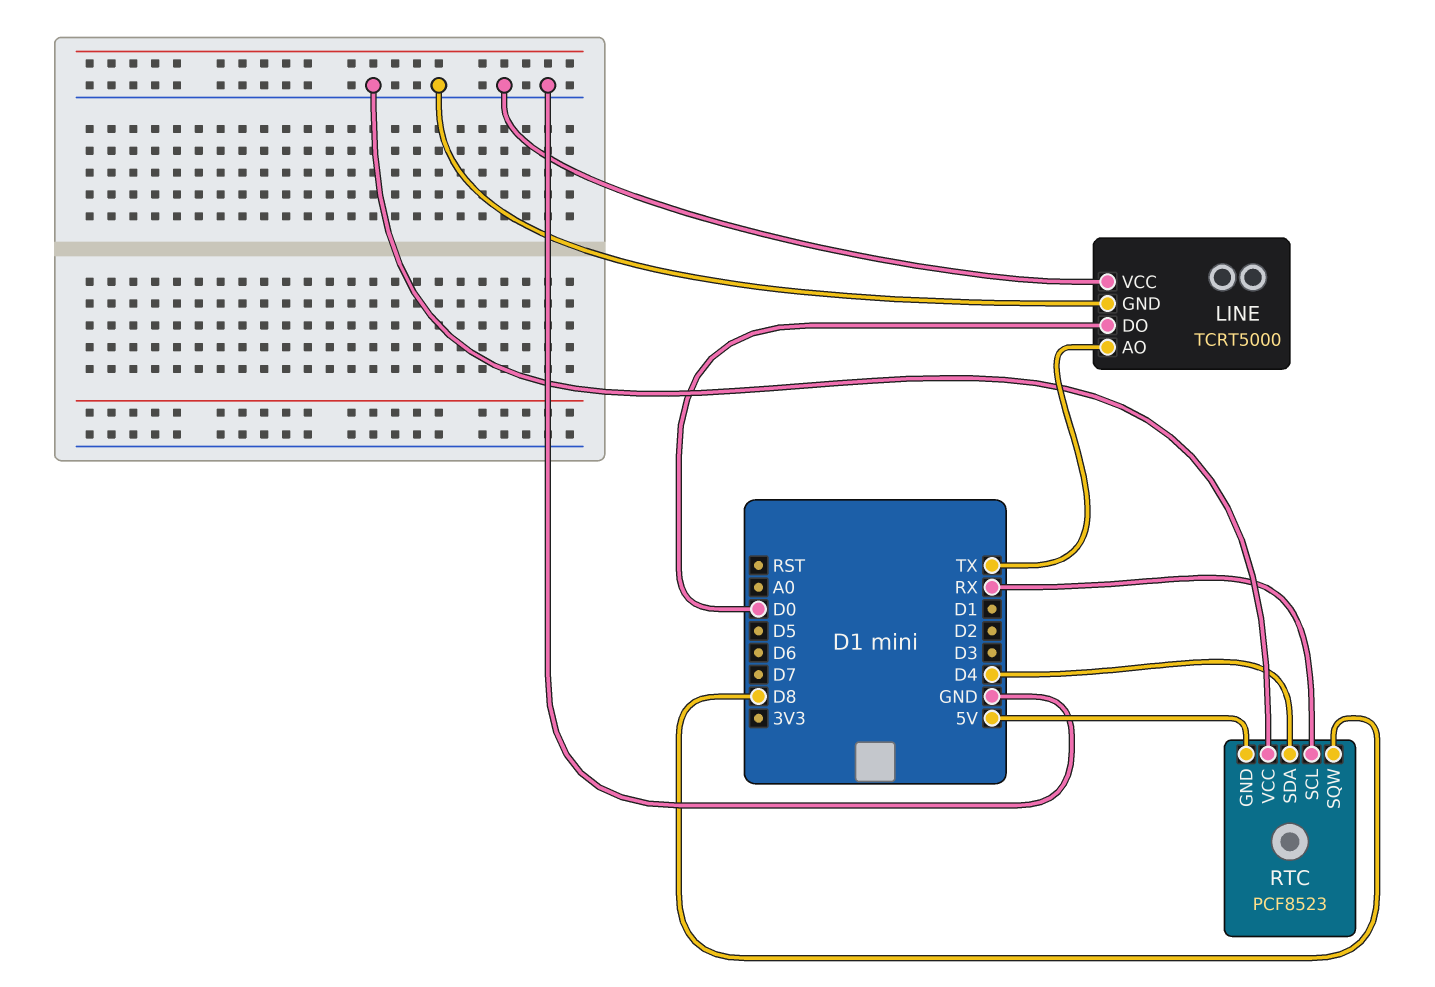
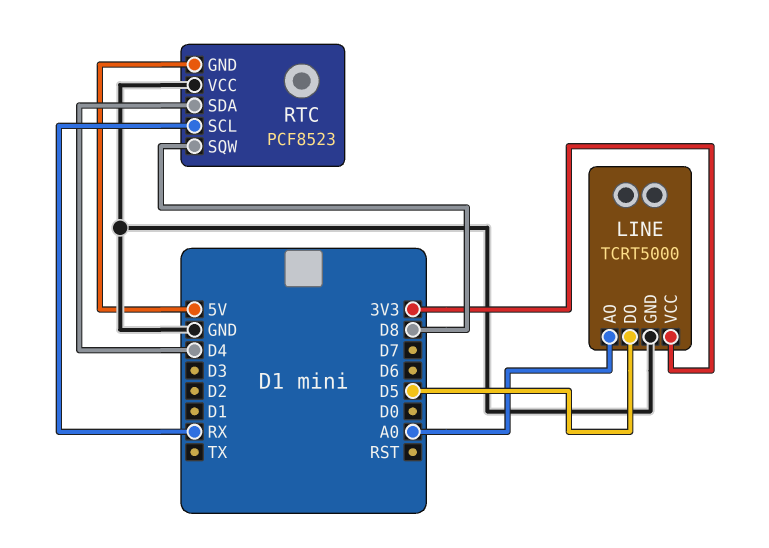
LINE pin AO: TX -> A0
LINE pin DO: D0 -> D5
LINE pin VCC: GND -> 3V3

